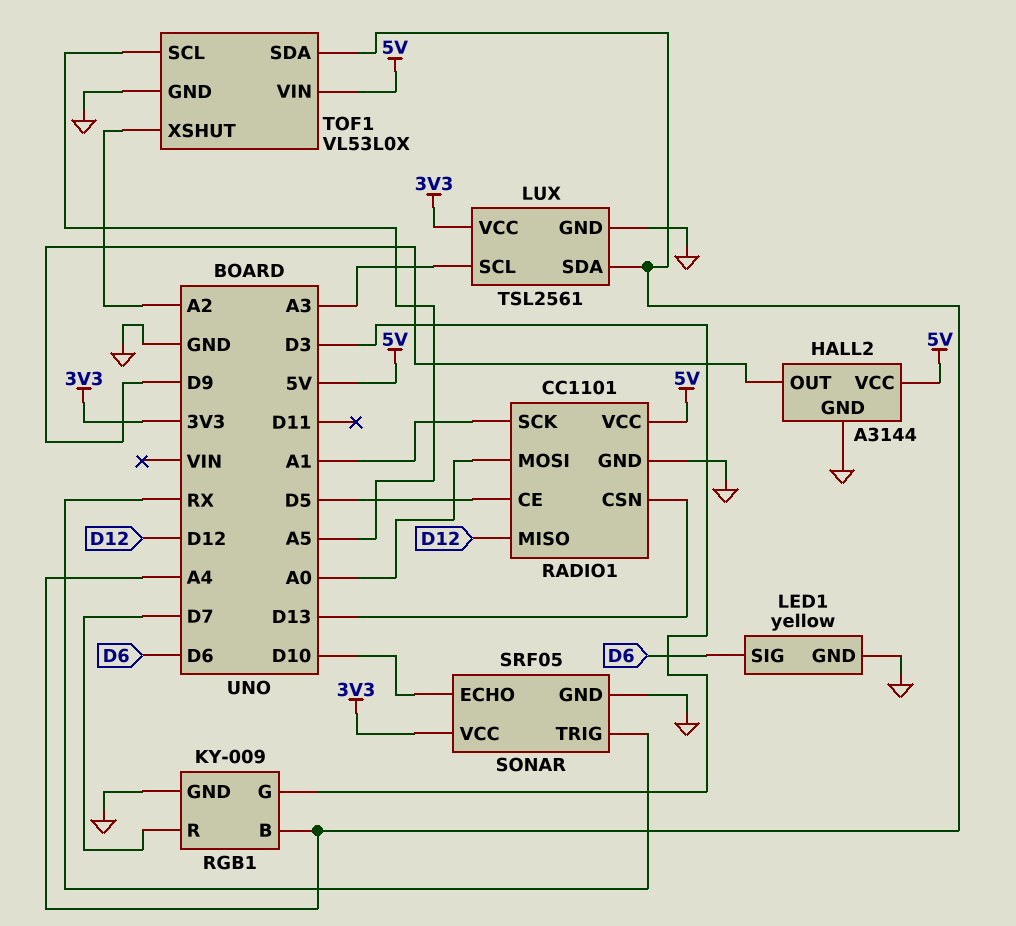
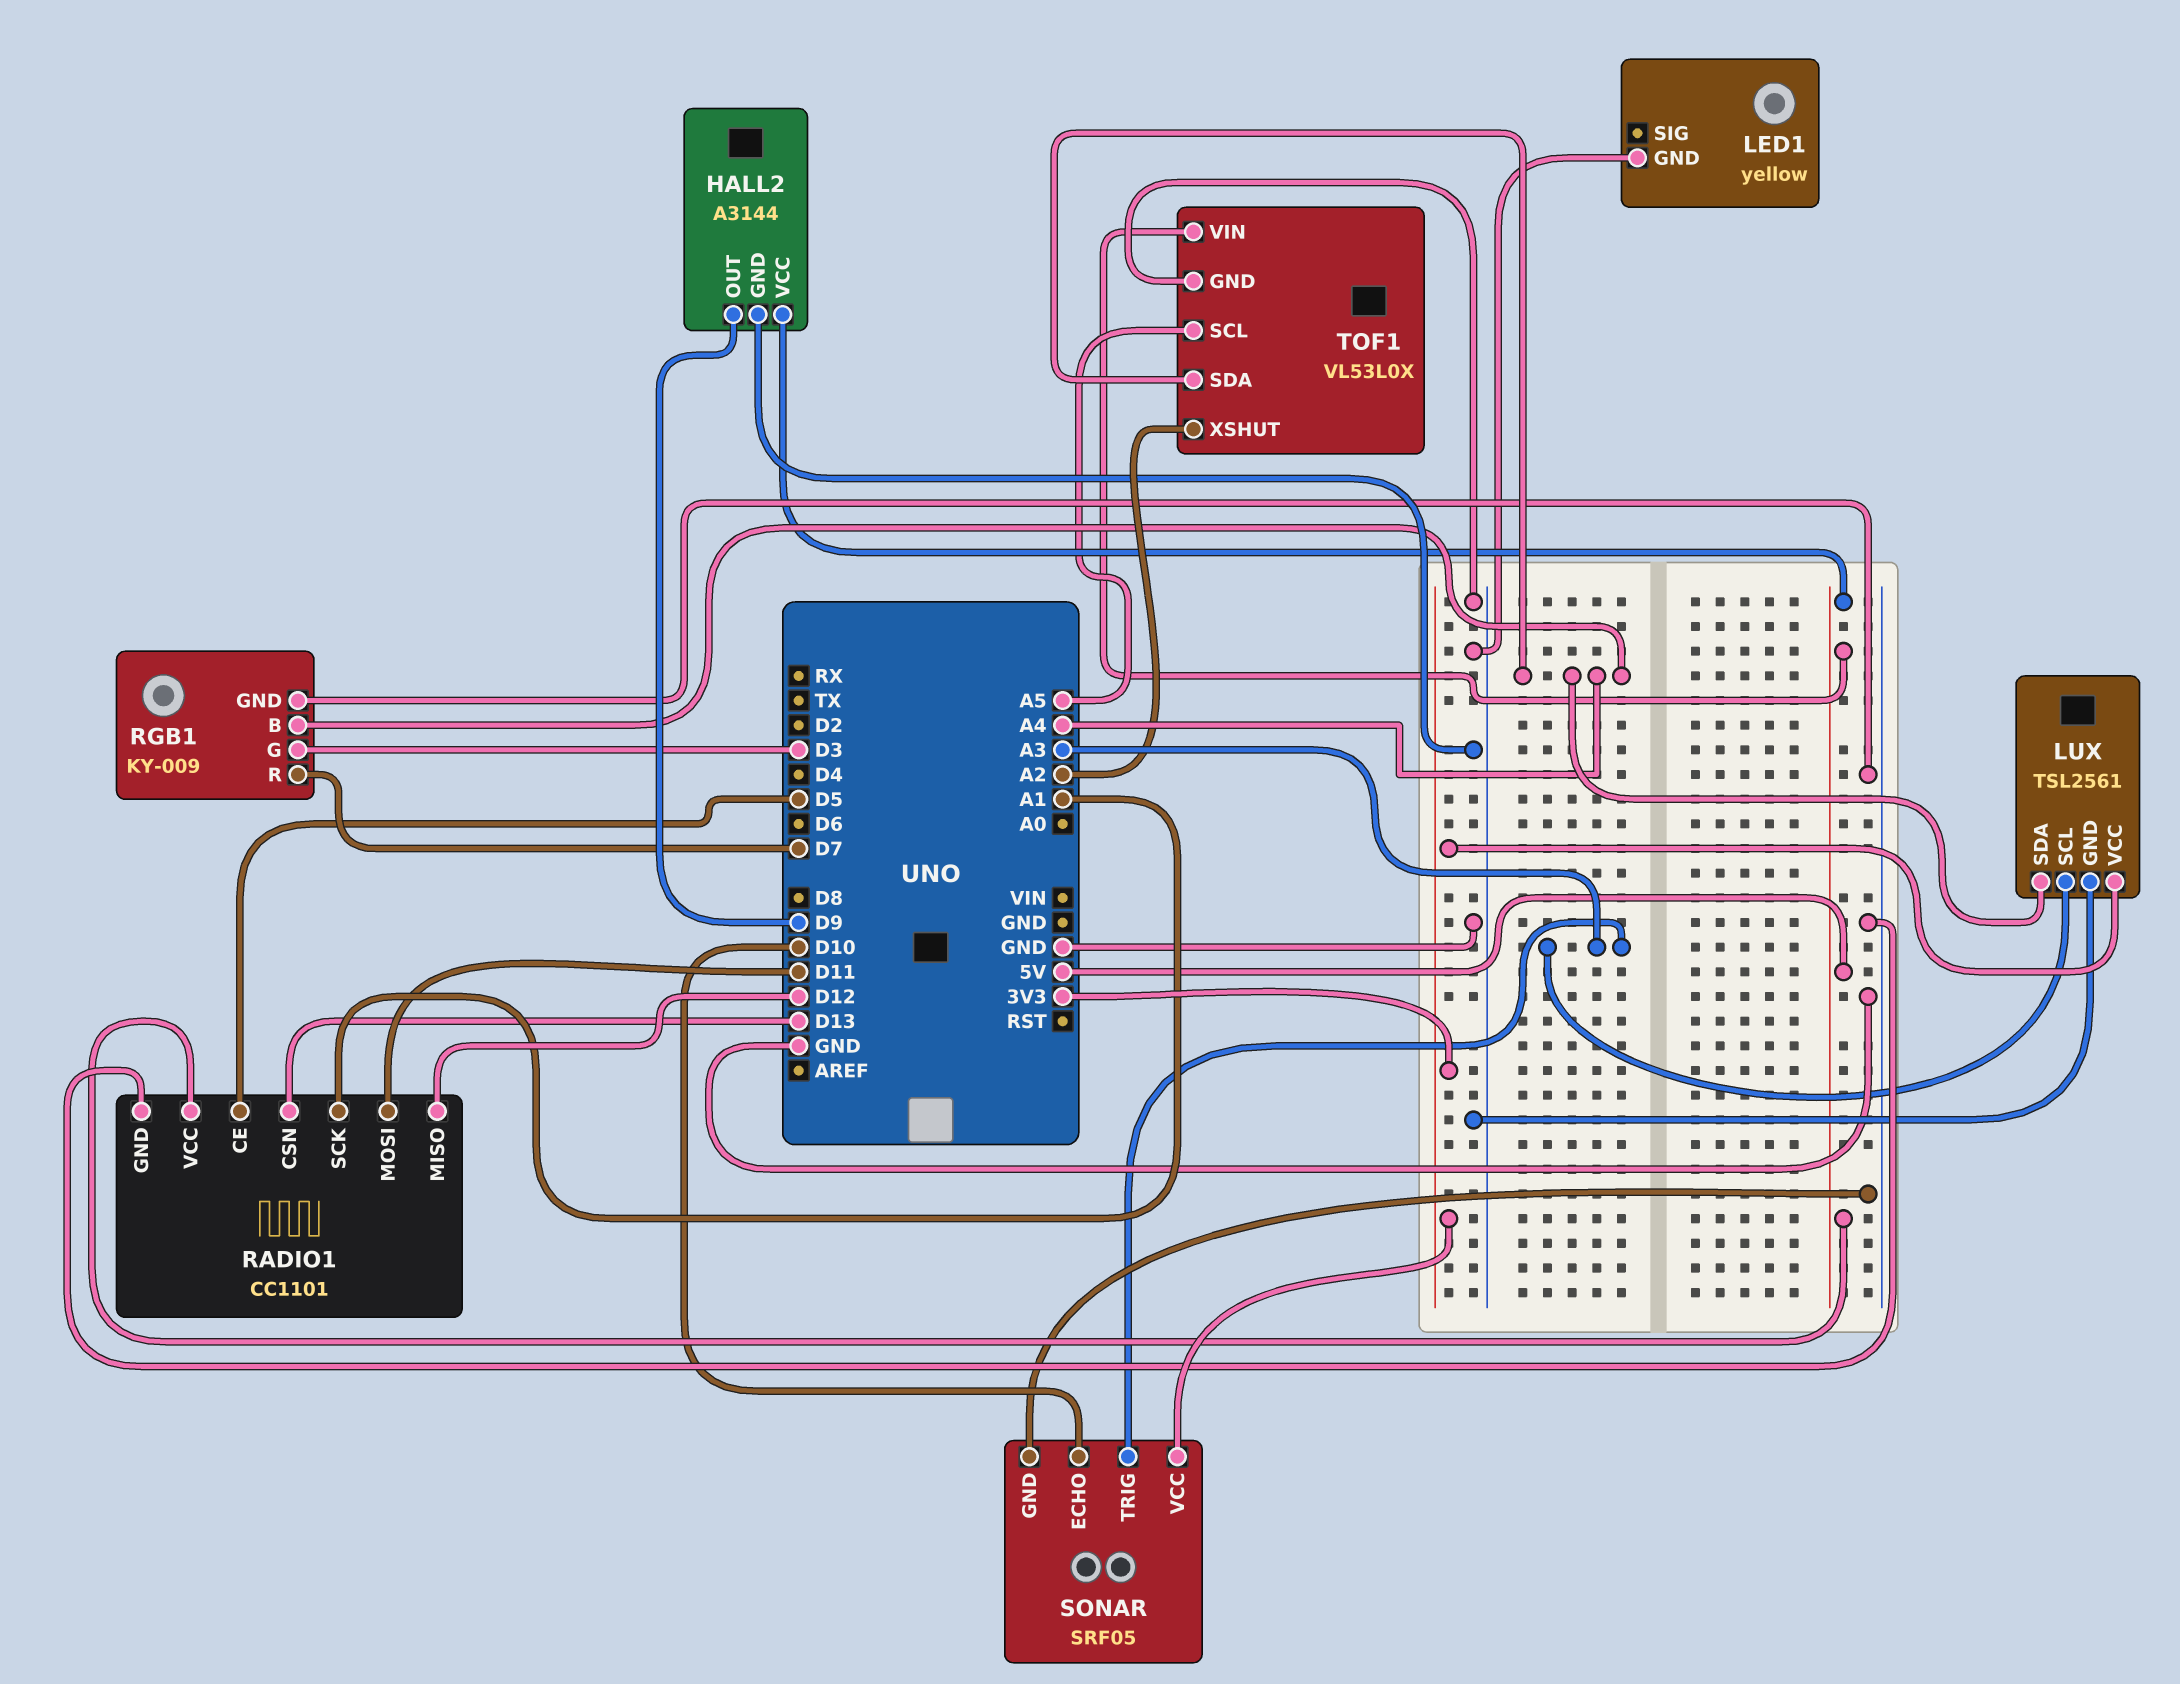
LED1 pin SIG: D6 -> none
RADIO1 pin MOSI: A0 -> D11
SONAR pin TRIG: RX -> A3

